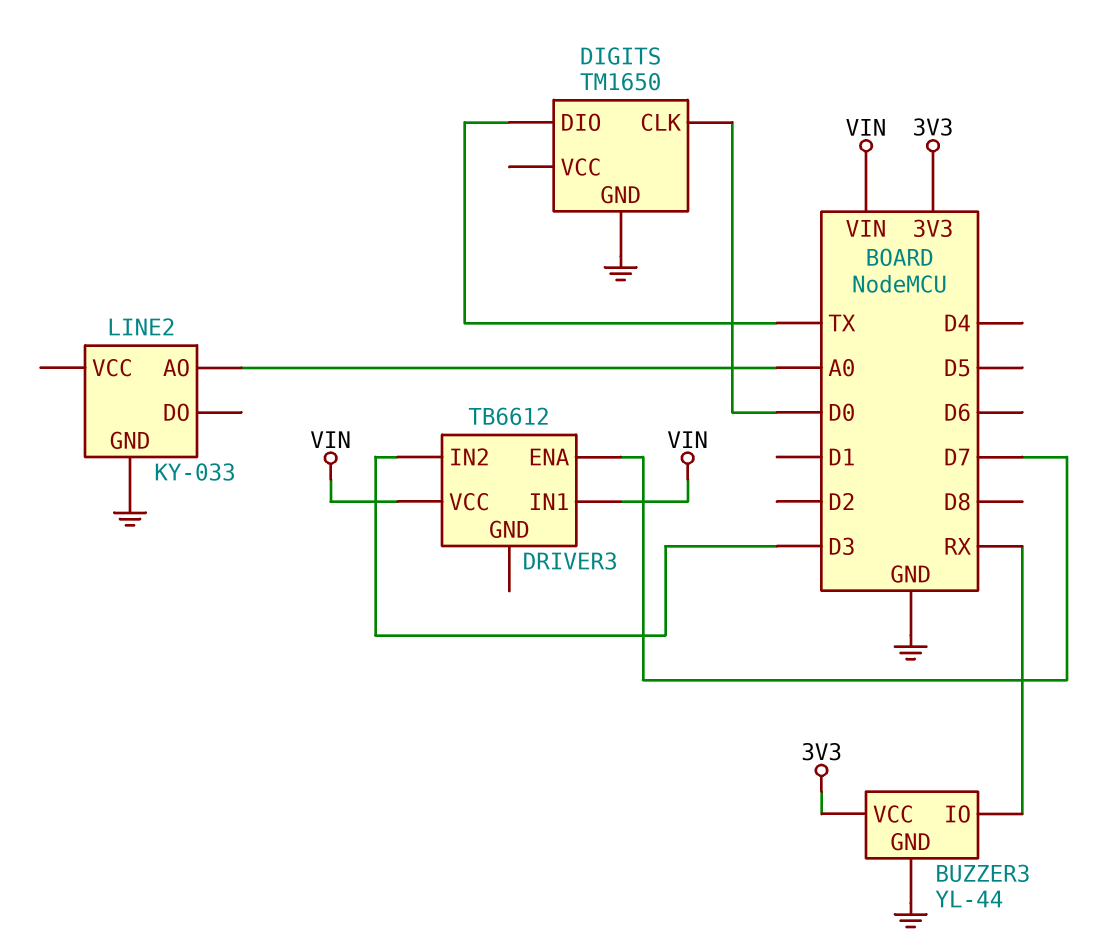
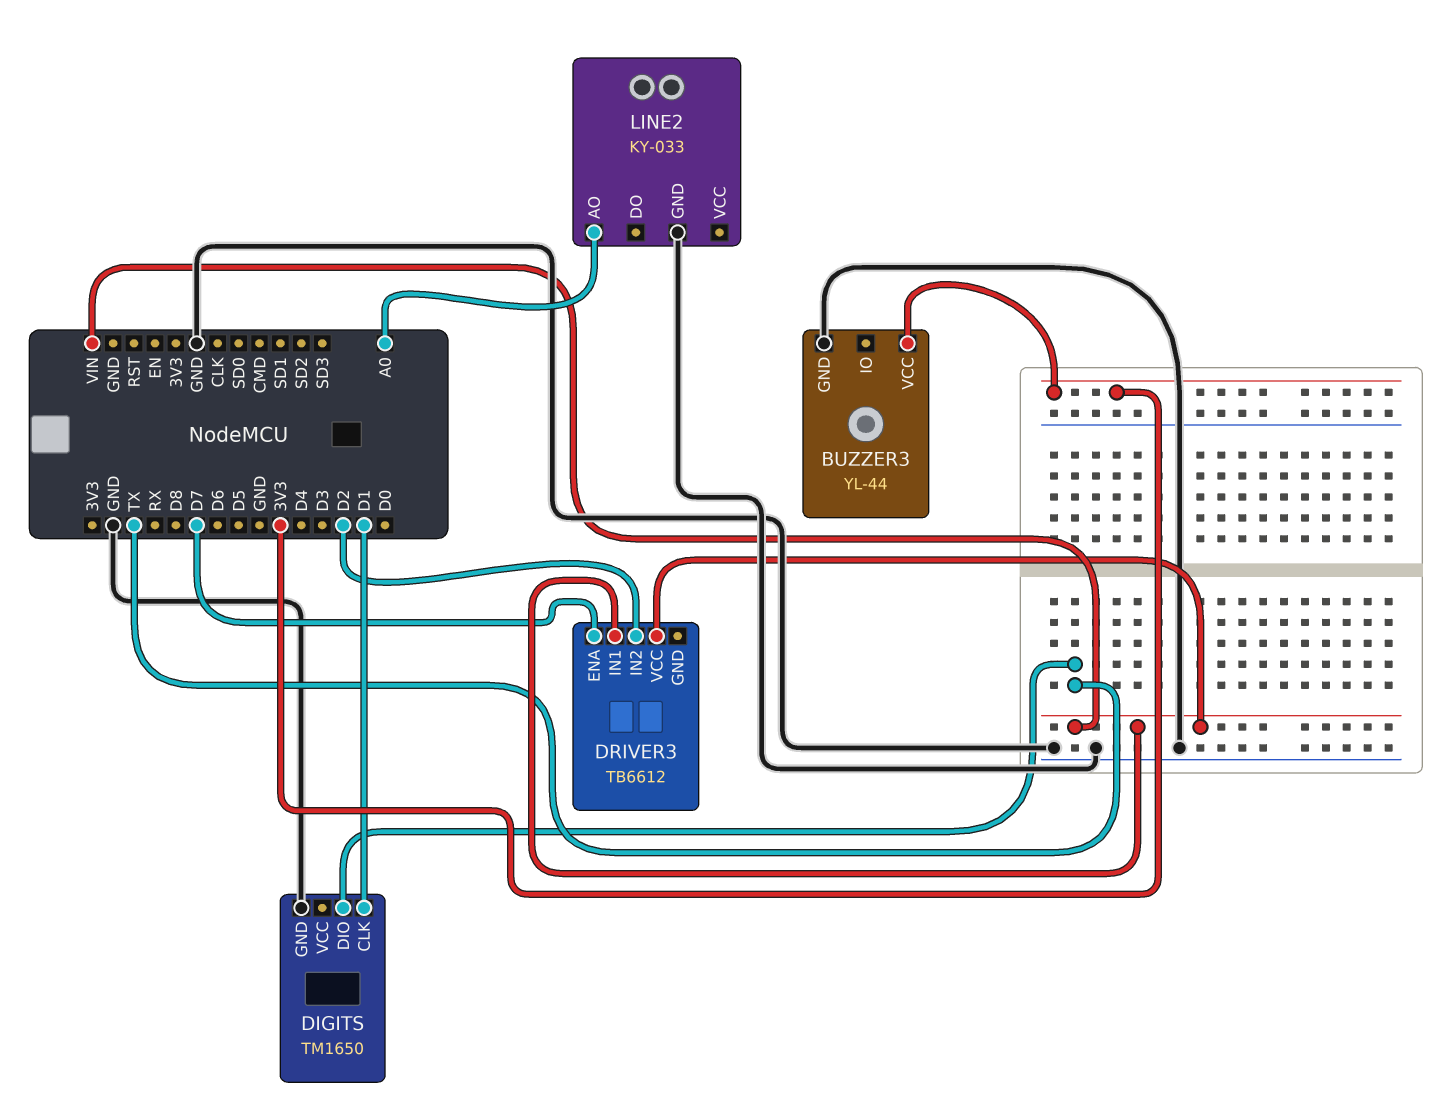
BUZZER3 pin IO: RX -> none
DIGITS pin CLK: D0 -> D1
DRIVER3 pin IN2: D3 -> D2

